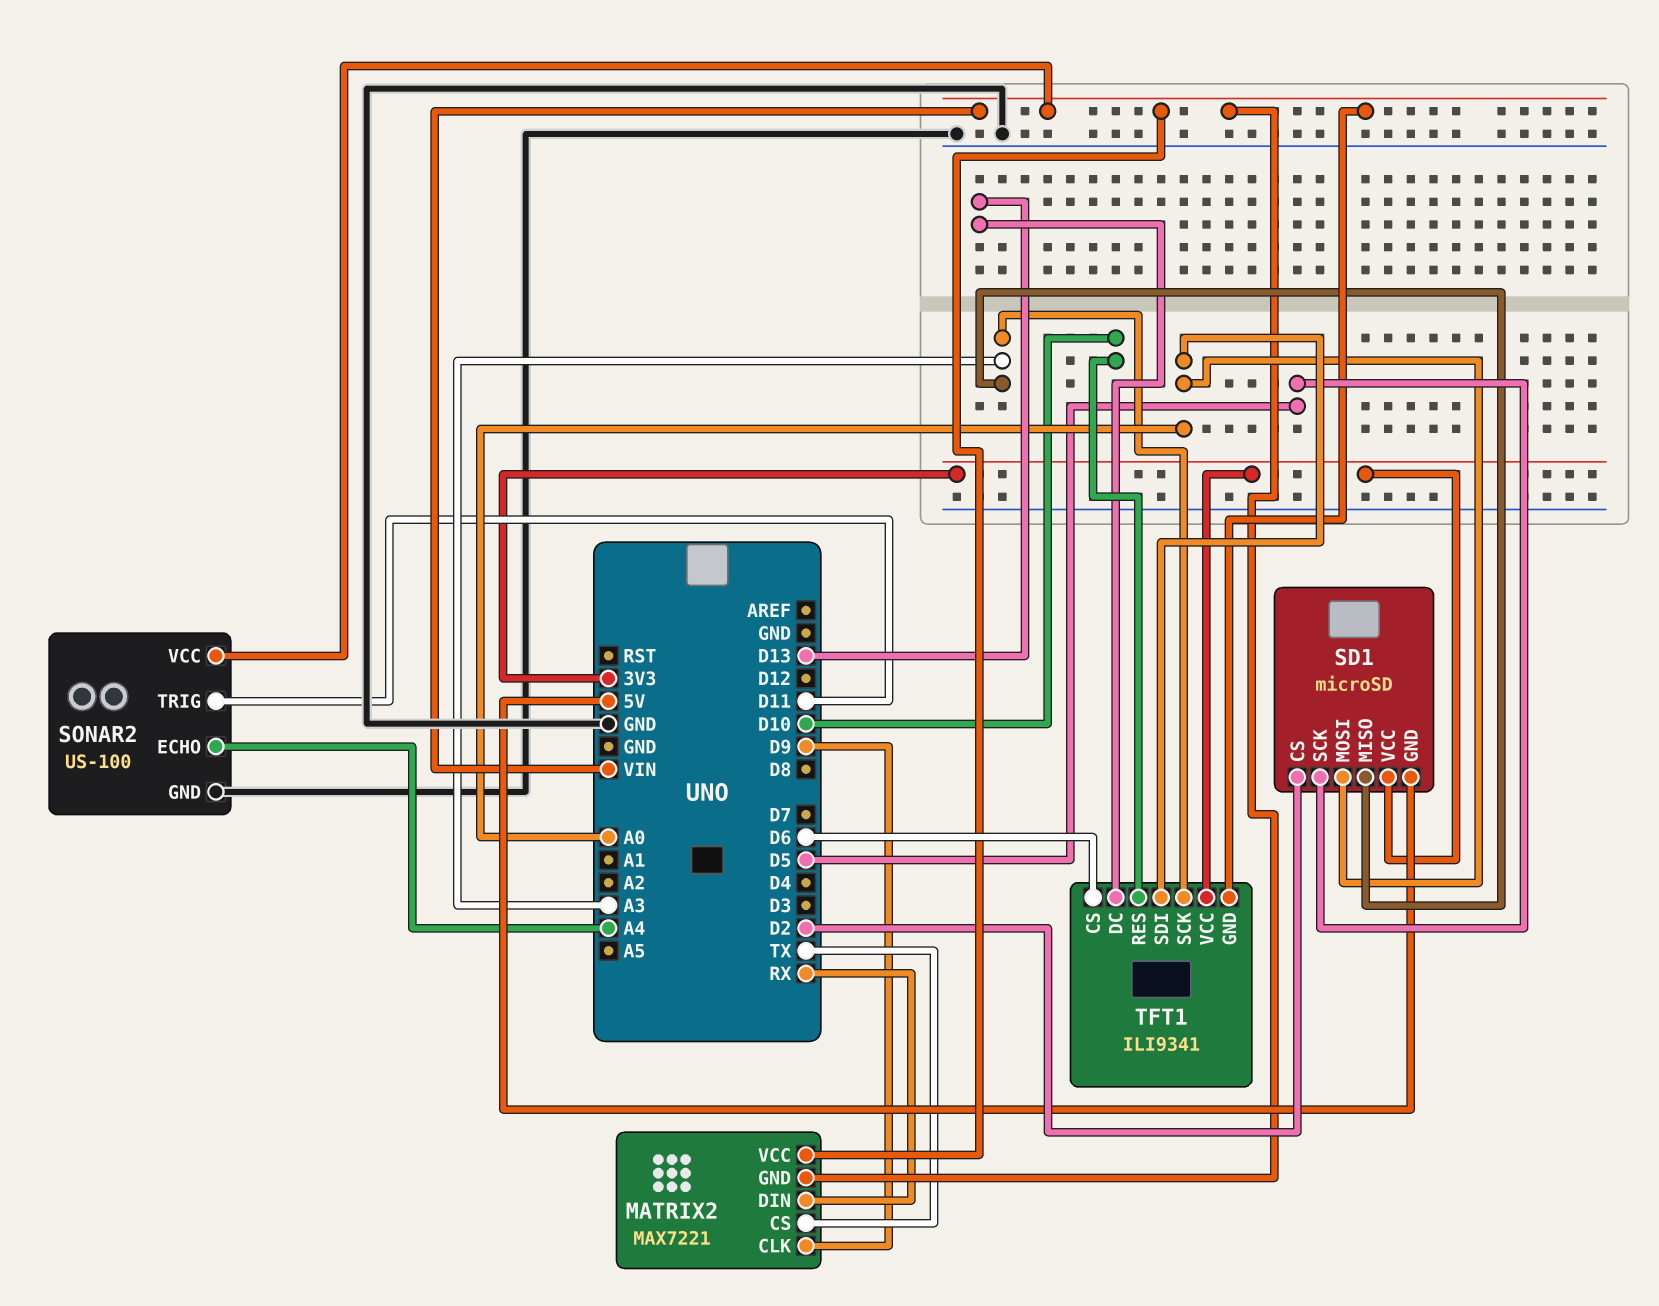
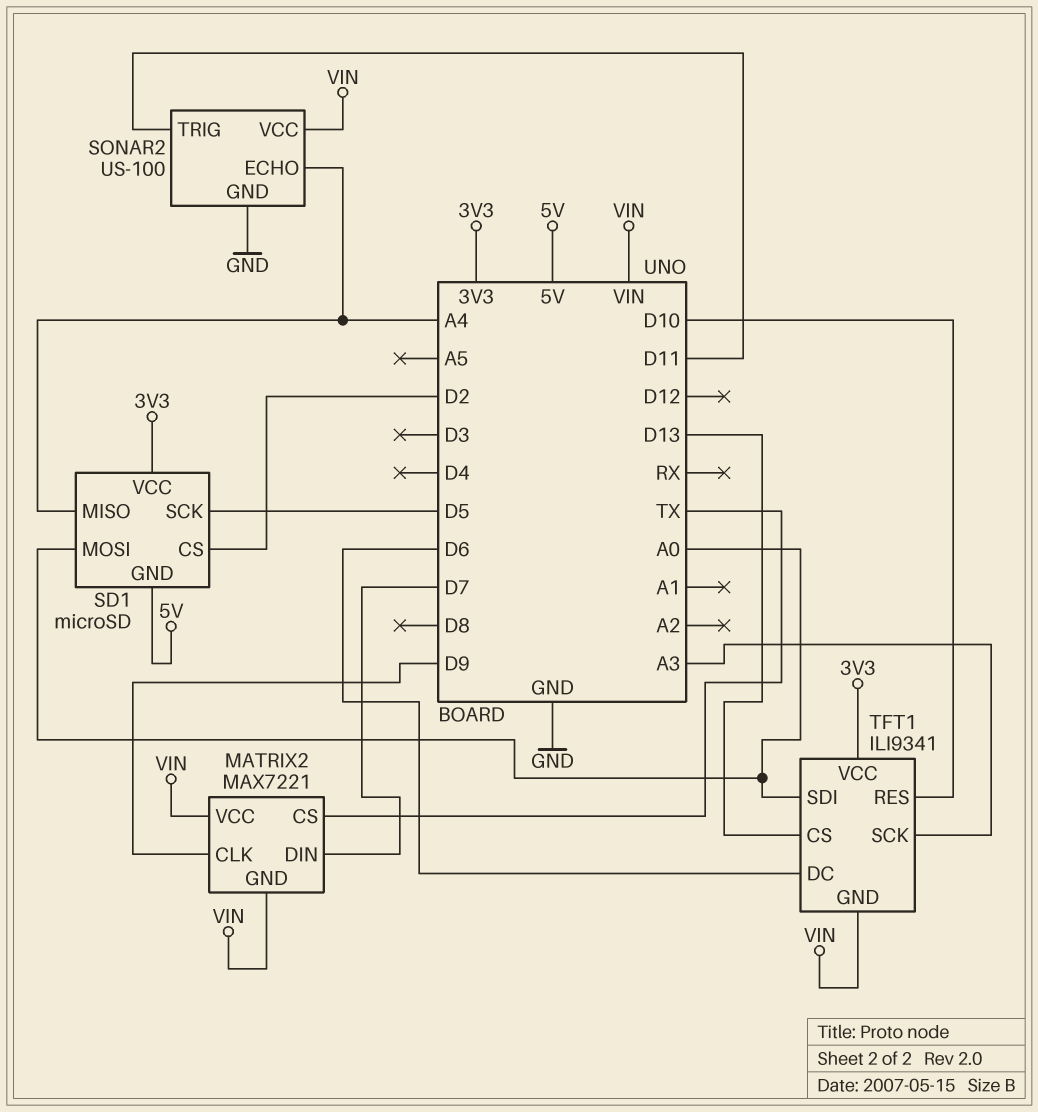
MATRIX2 pin DIN: RX -> D7
SD1 pin MISO: A3 -> A4
TFT1 pin CS: D6 -> D13
TFT1 pin DC: D13 -> D6

